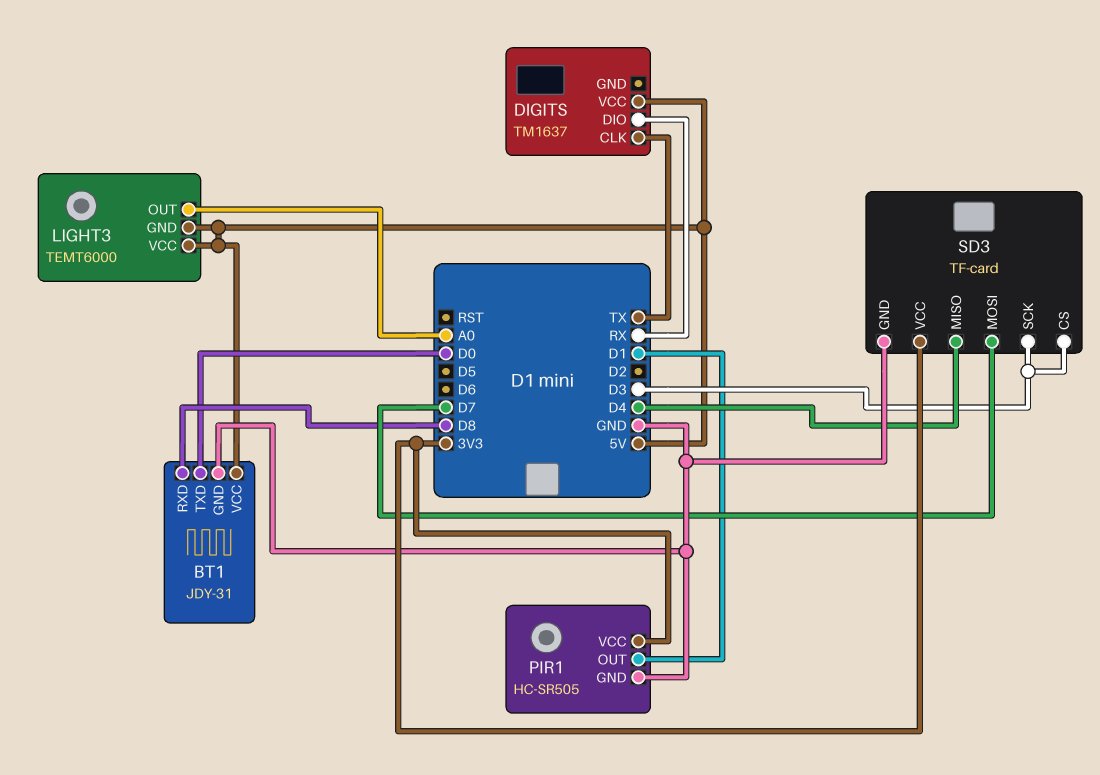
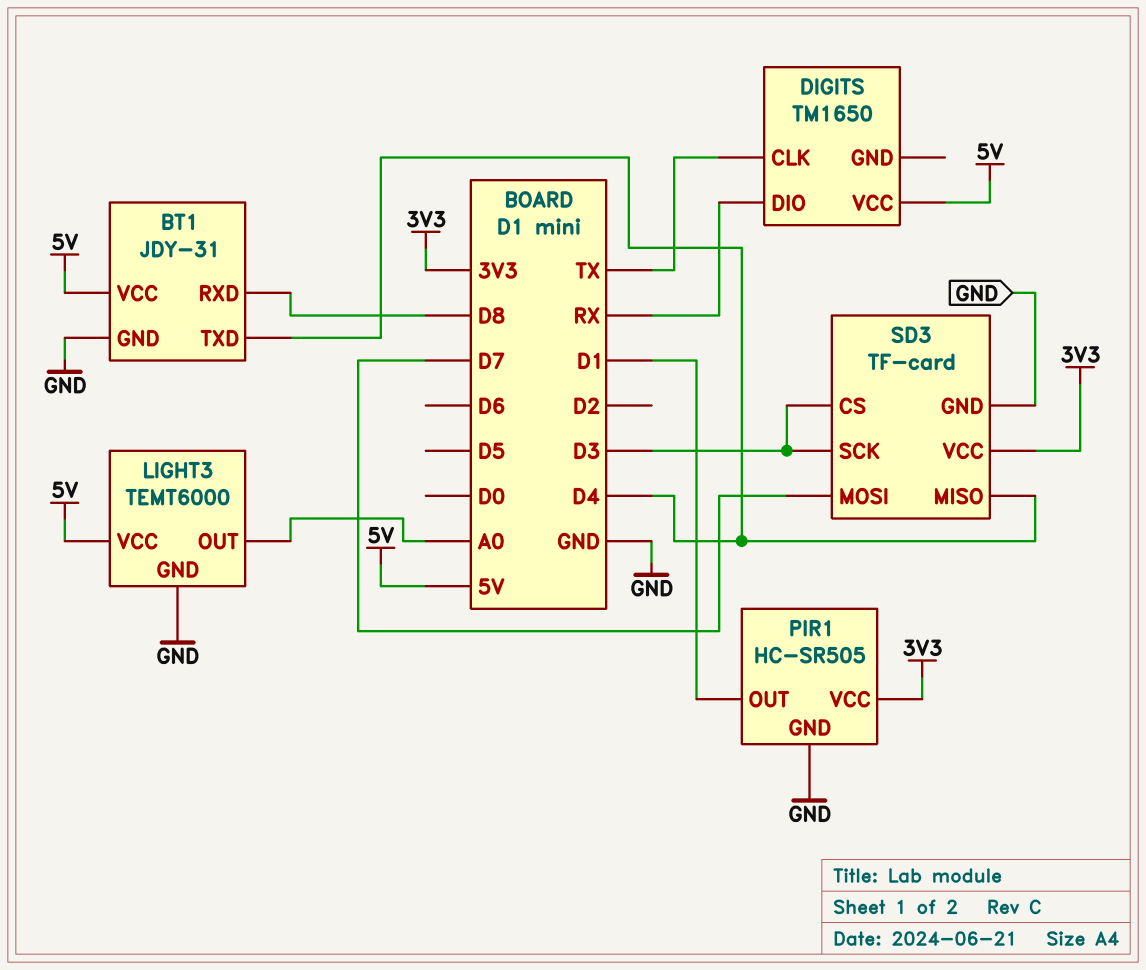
BT1 pin TXD: D0 -> D4
DIGITS: TM1637 -> TM1650
LIGHT3 pin GND: 5V -> GND

